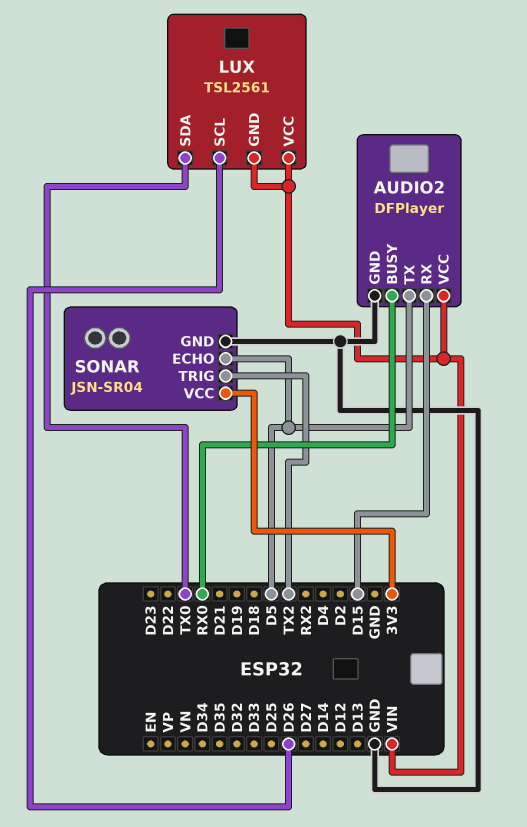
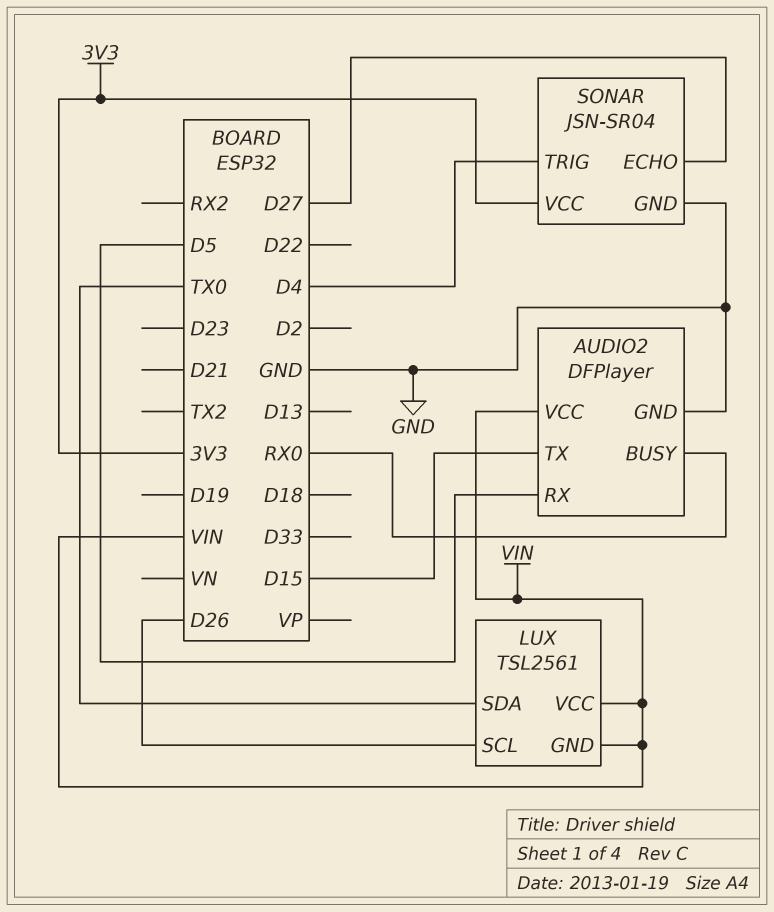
AUDIO2 pin RX: D15 -> D5
AUDIO2 pin TX: D5 -> D15
SONAR pin ECHO: D5 -> D27
SONAR pin TRIG: TX2 -> D4

